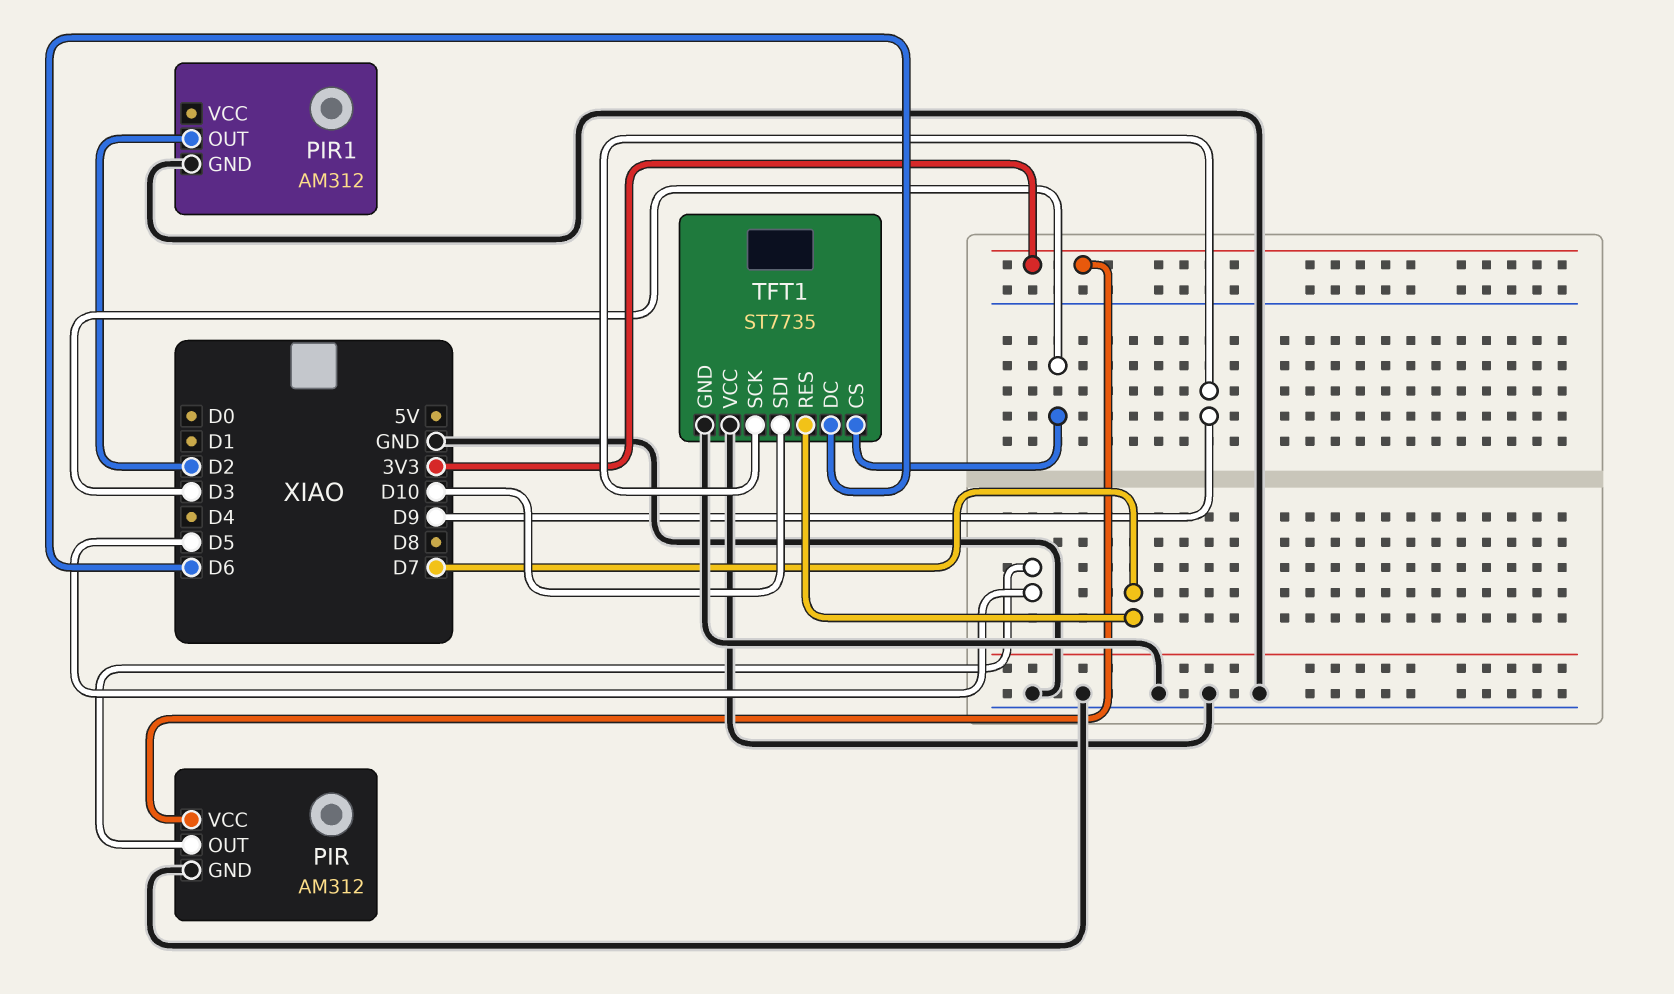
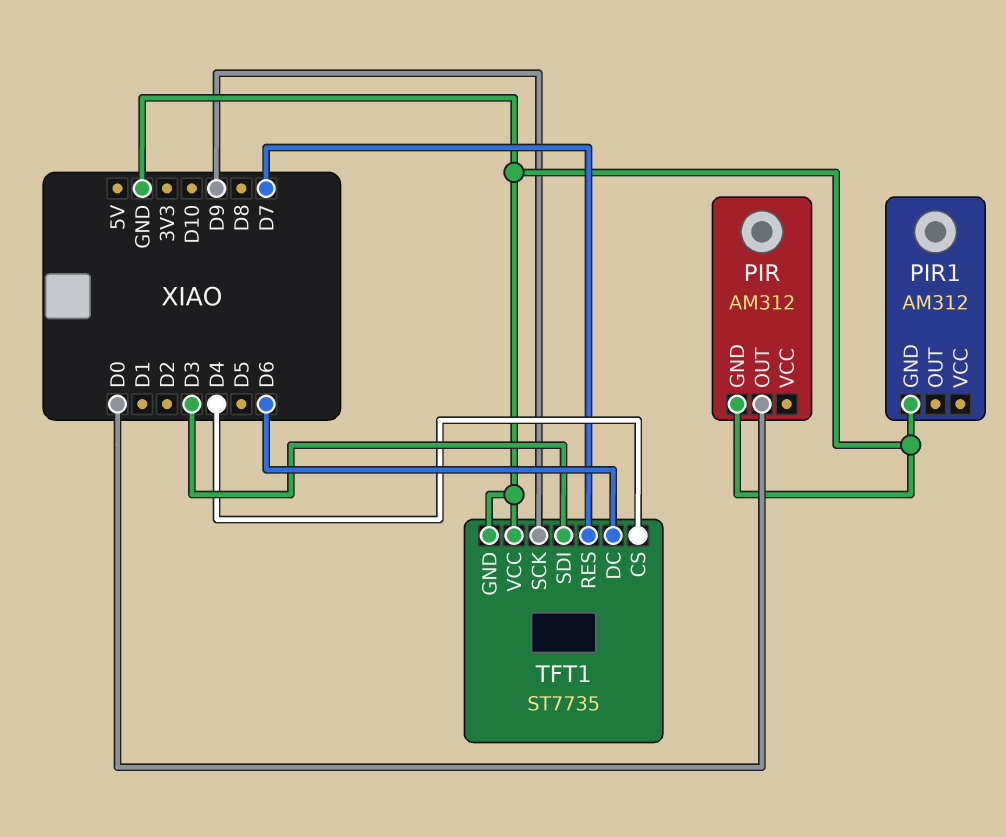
PIR pin OUT: D5 -> D0
PIR pin VCC: 3V3 -> none
PIR1 pin OUT: D2 -> none
TFT1 pin CS: D3 -> D4
TFT1 pin SDI: D10 -> D3

